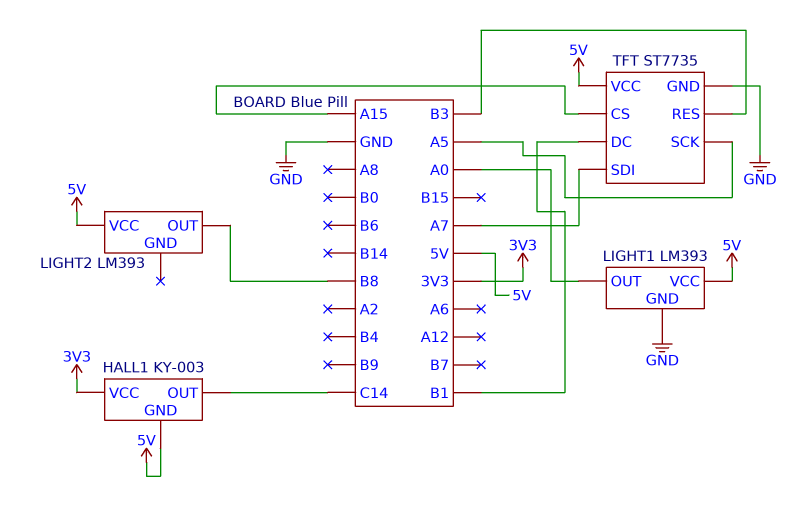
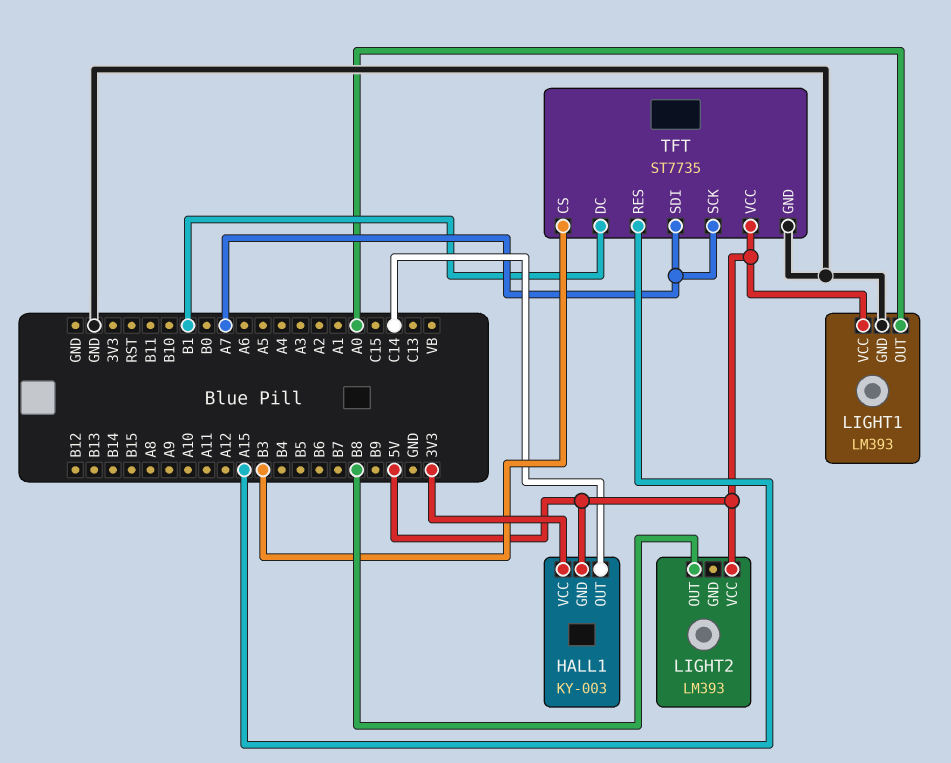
TFT pin CS: A15 -> B3
TFT pin RES: B3 -> A15
TFT pin SCK: A5 -> A7

